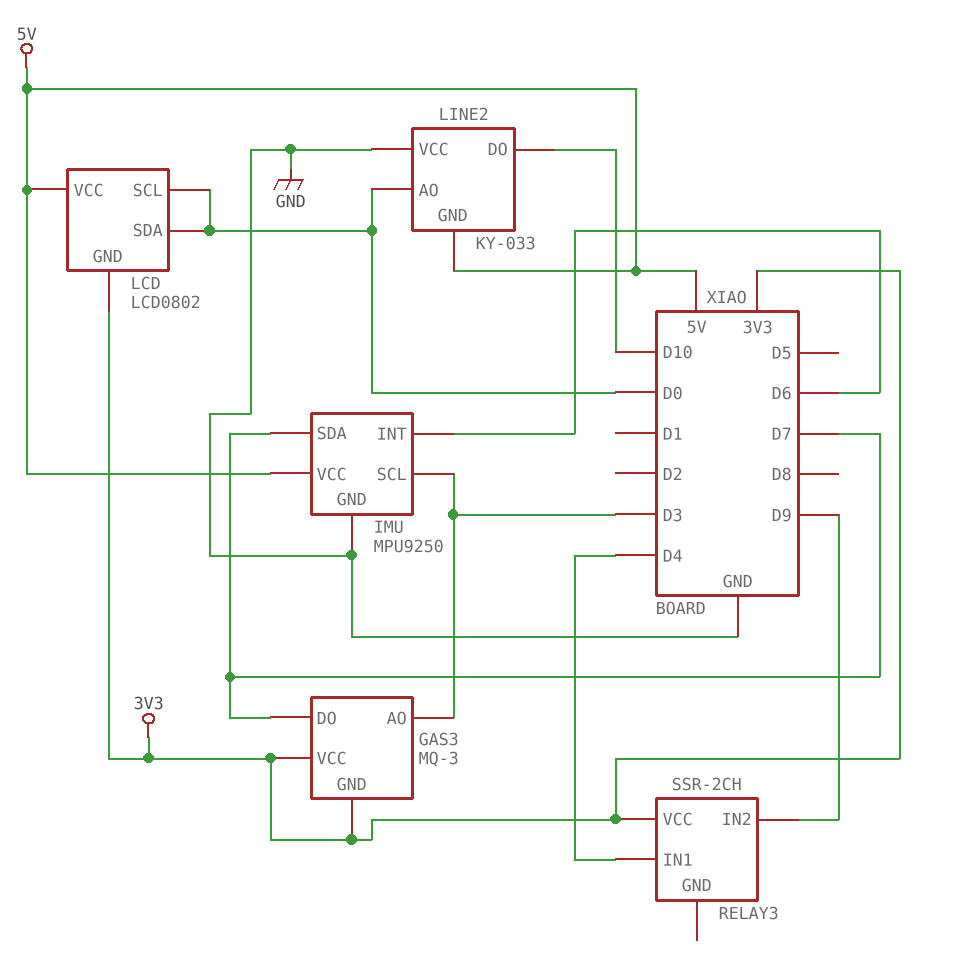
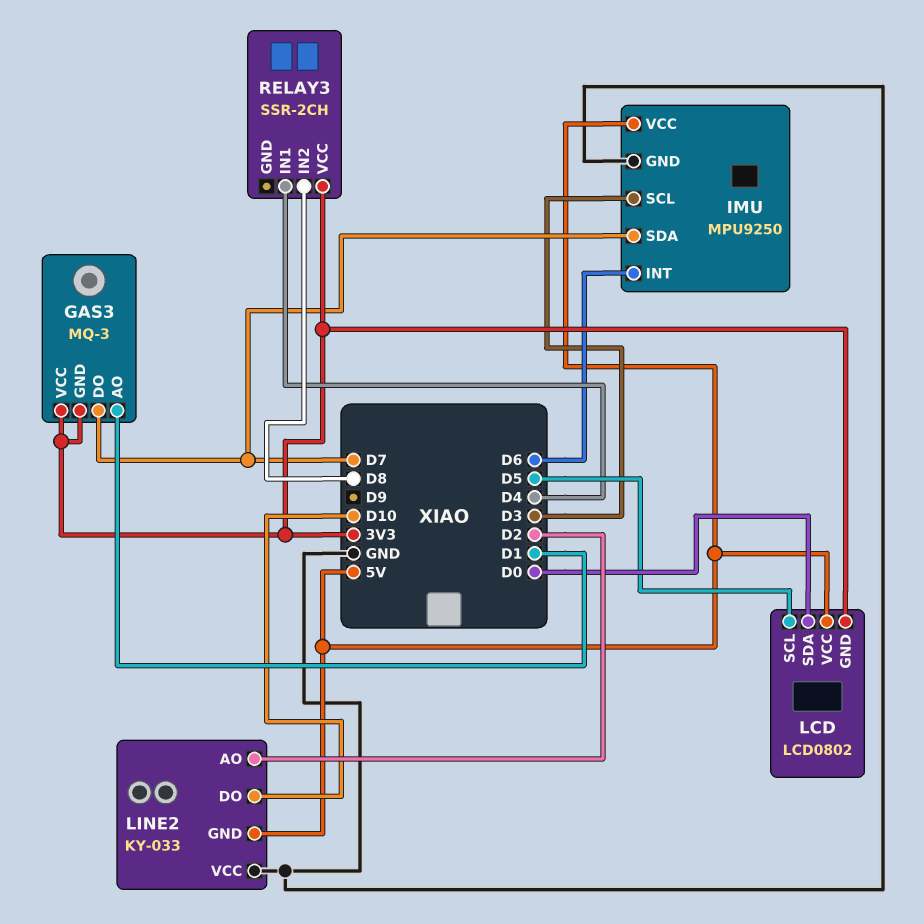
GAS3 pin AO: D3 -> D1
LCD pin SCL: D0 -> D5
LINE2 pin AO: D0 -> D2
RELAY3 pin IN2: D9 -> D8

